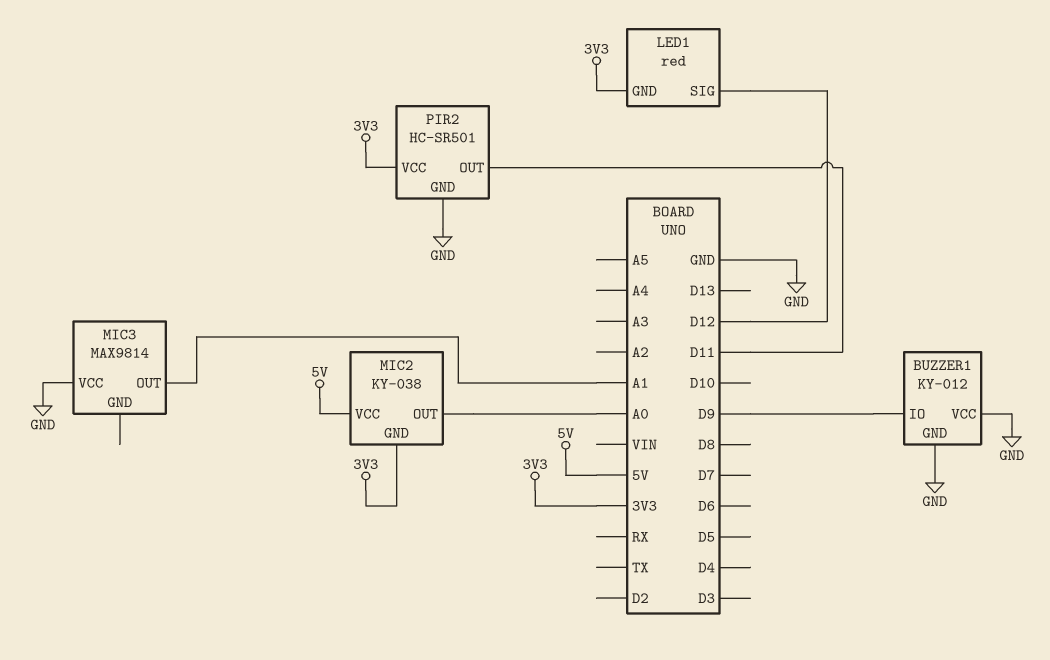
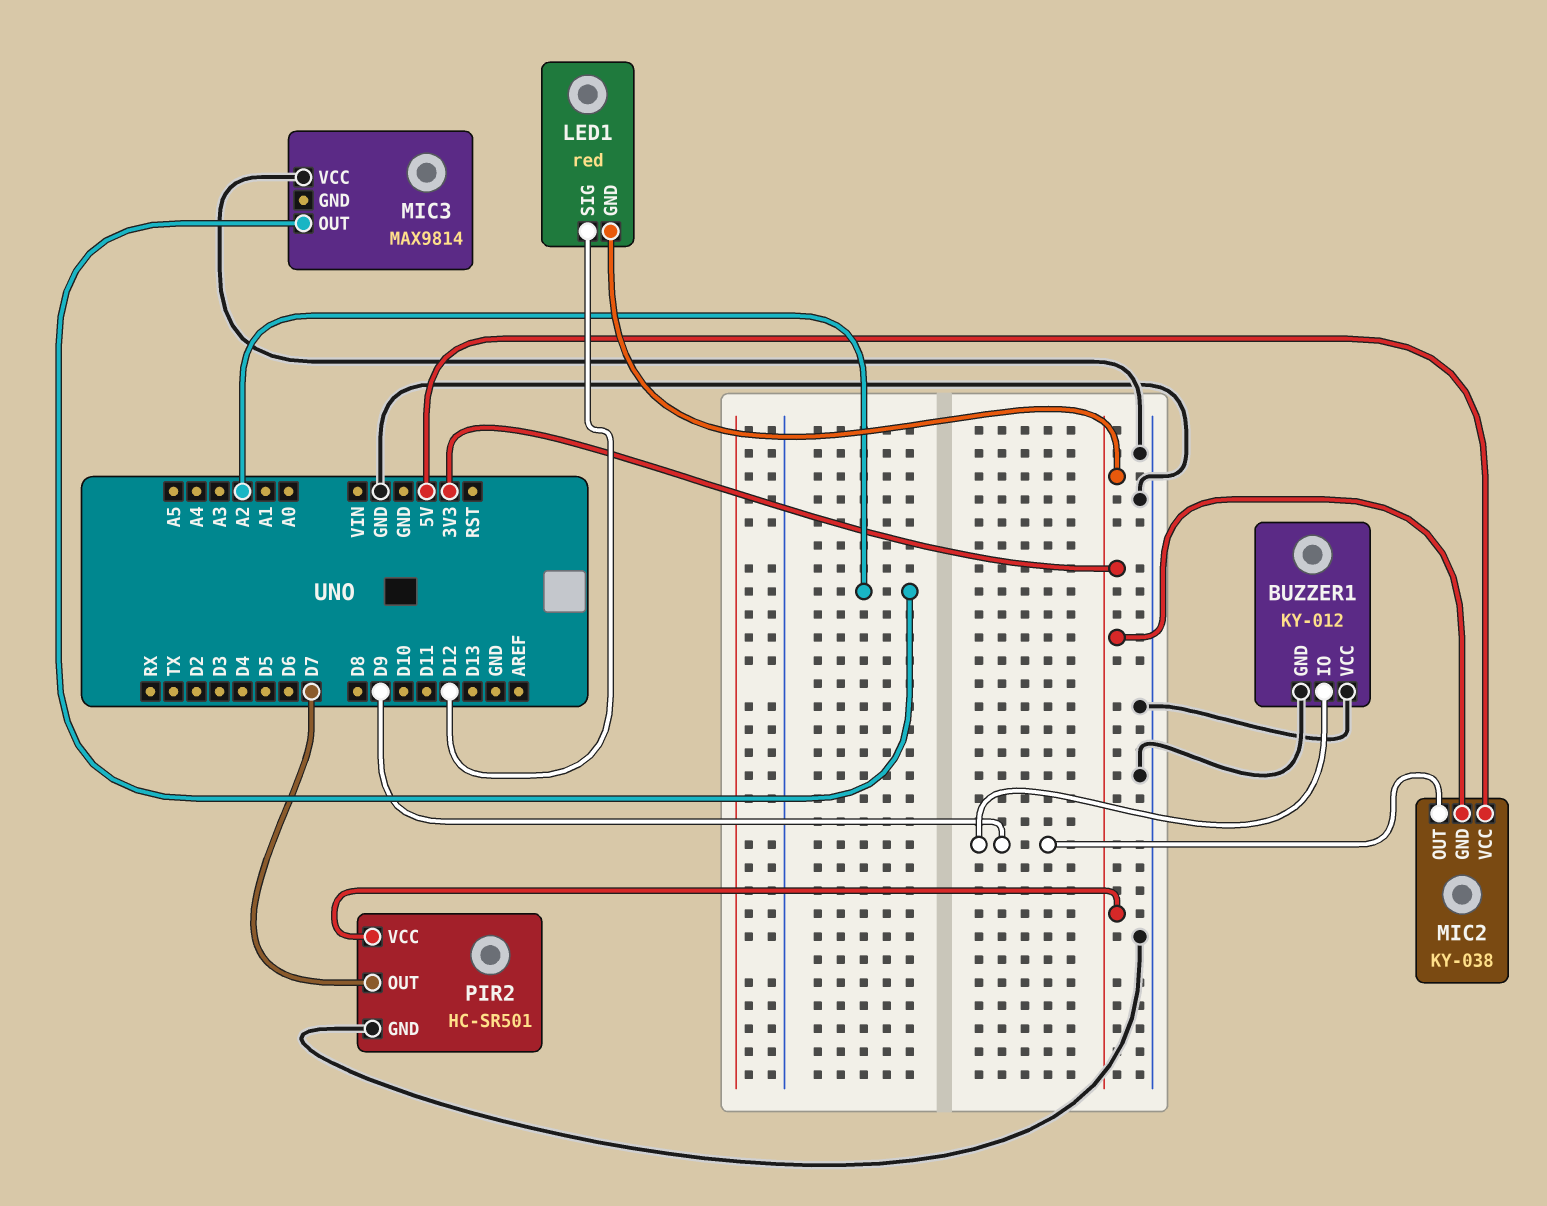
MIC2 pin OUT: A0 -> D9
MIC3 pin OUT: A1 -> A2
PIR2 pin OUT: D11 -> D7

